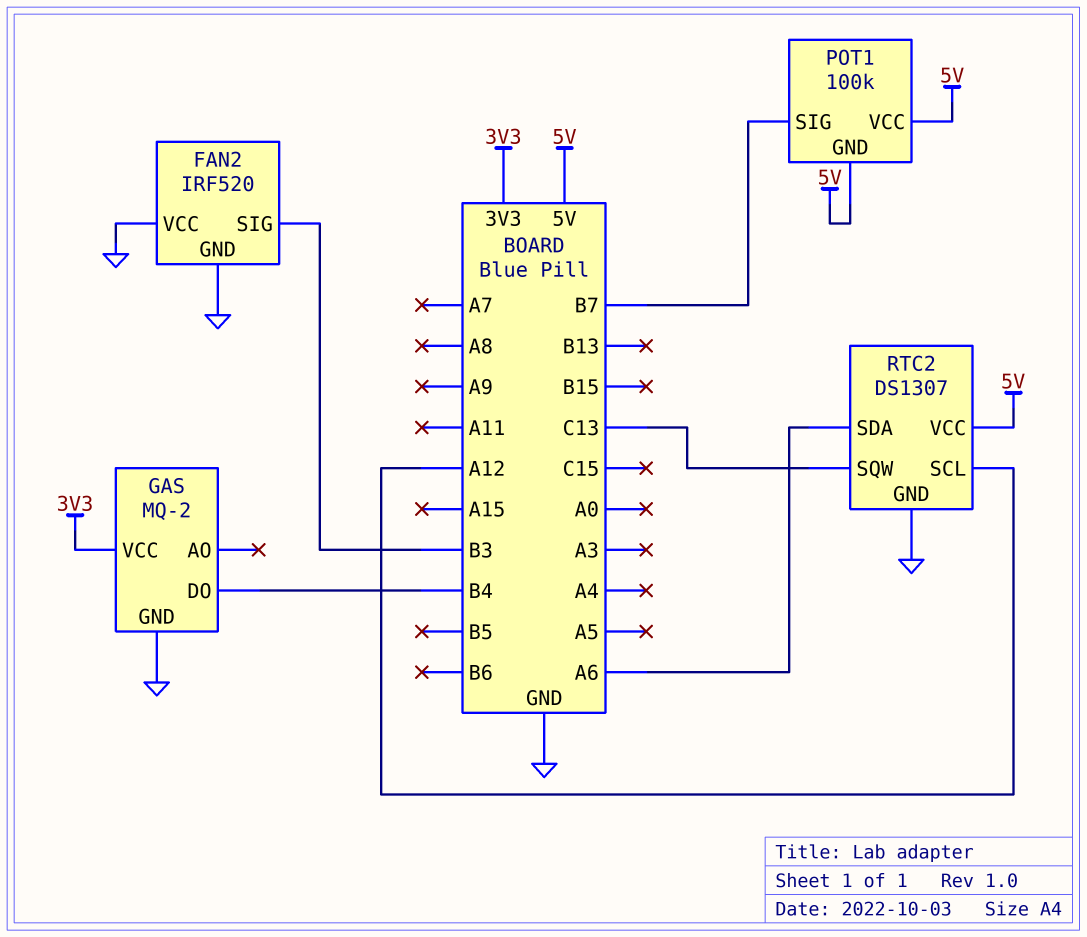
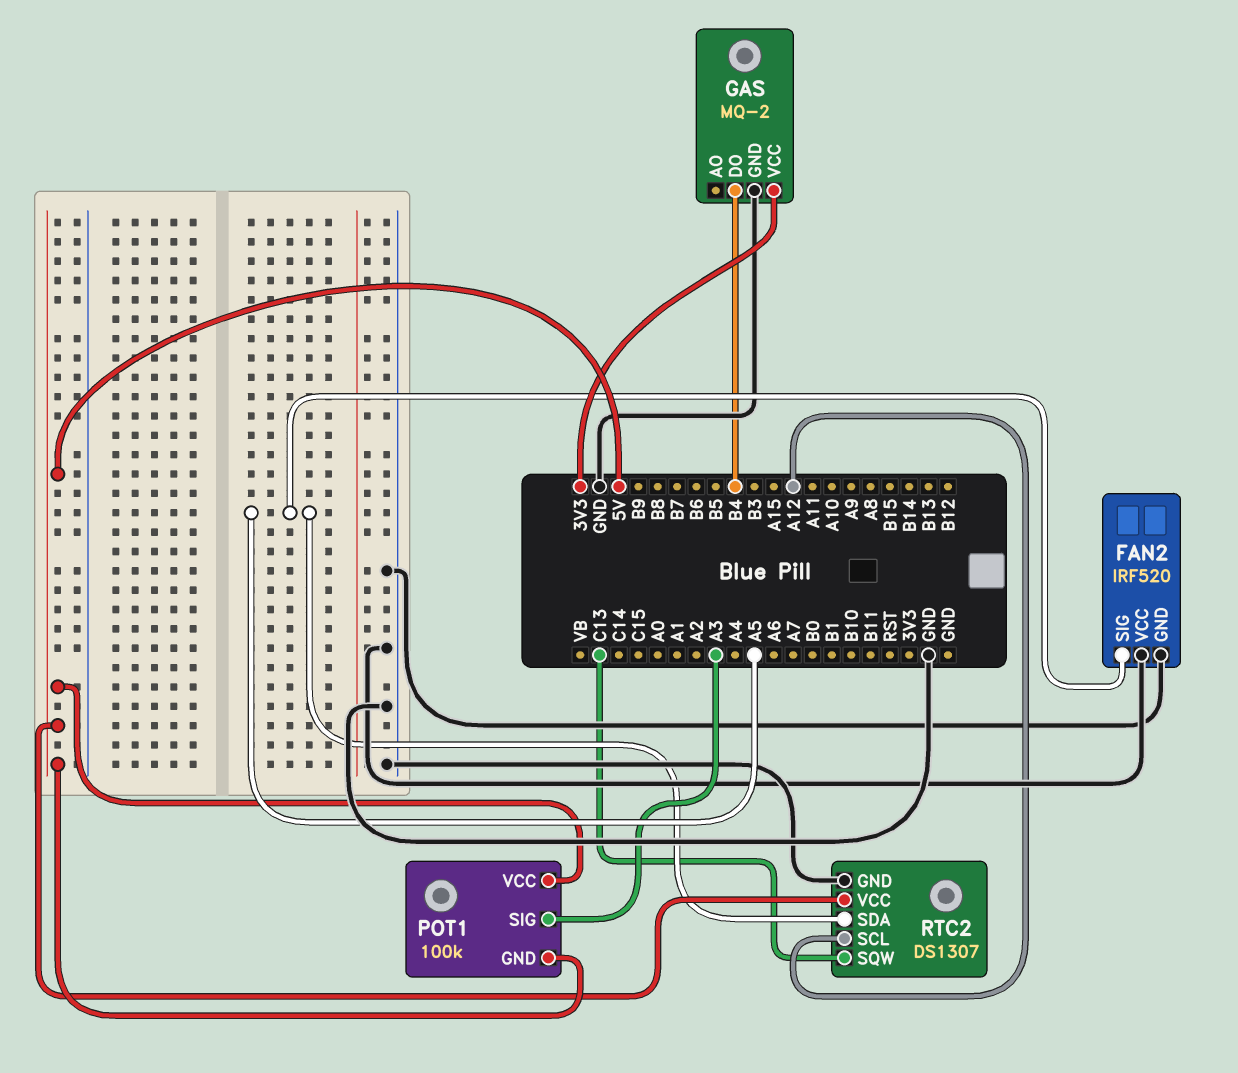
FAN2 pin SIG: B3 -> A5
POT1 pin SIG: B7 -> A3
RTC2 pin SDA: A6 -> A5

